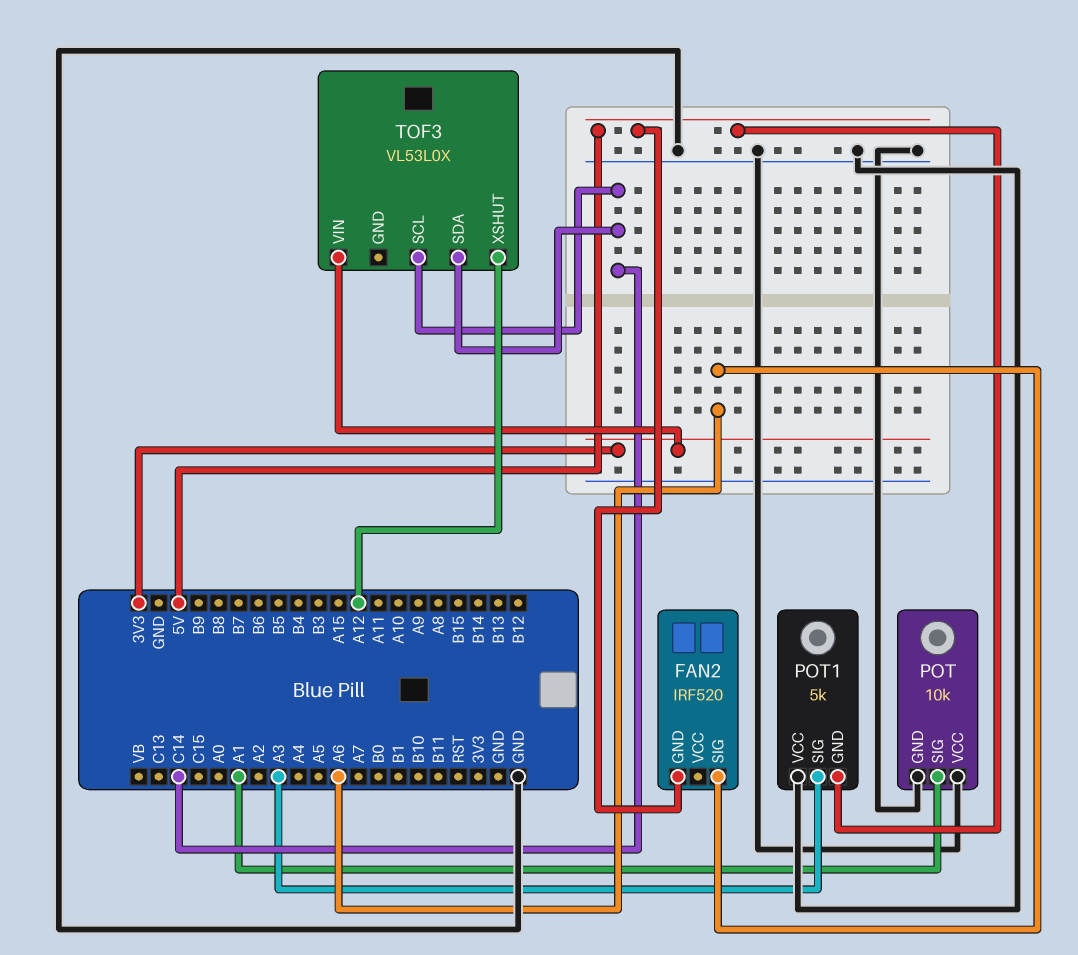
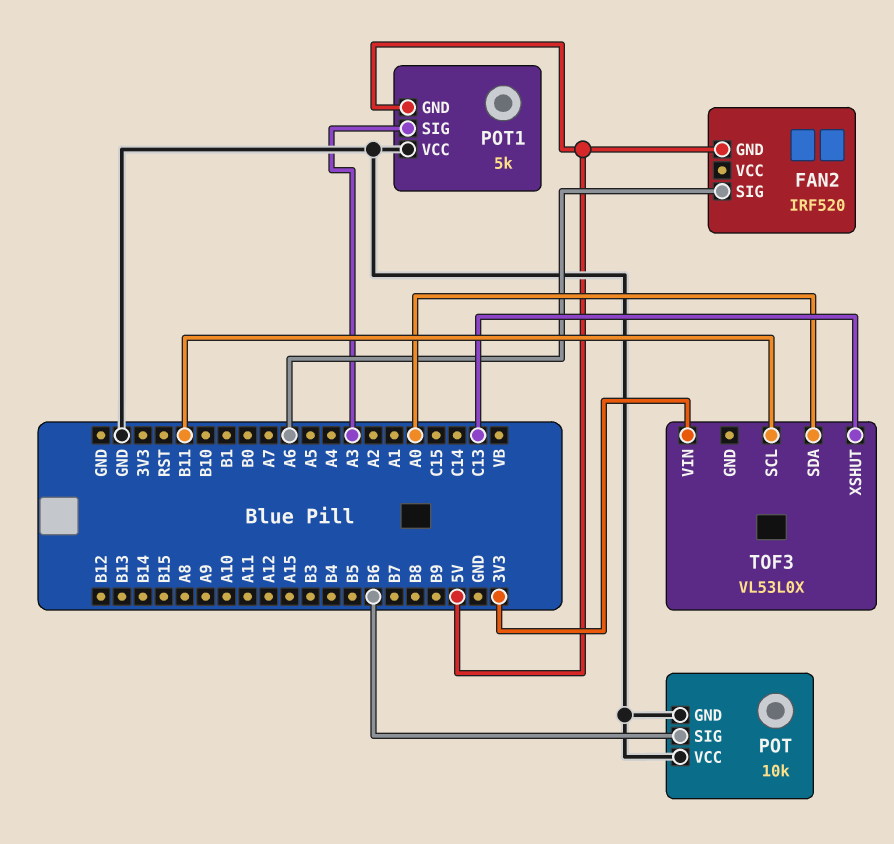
POT pin SIG: A1 -> B6
TOF3 pin SCL: C14 -> B11
TOF3 pin SDA: C14 -> A0
TOF3 pin XSHUT: A12 -> C13

